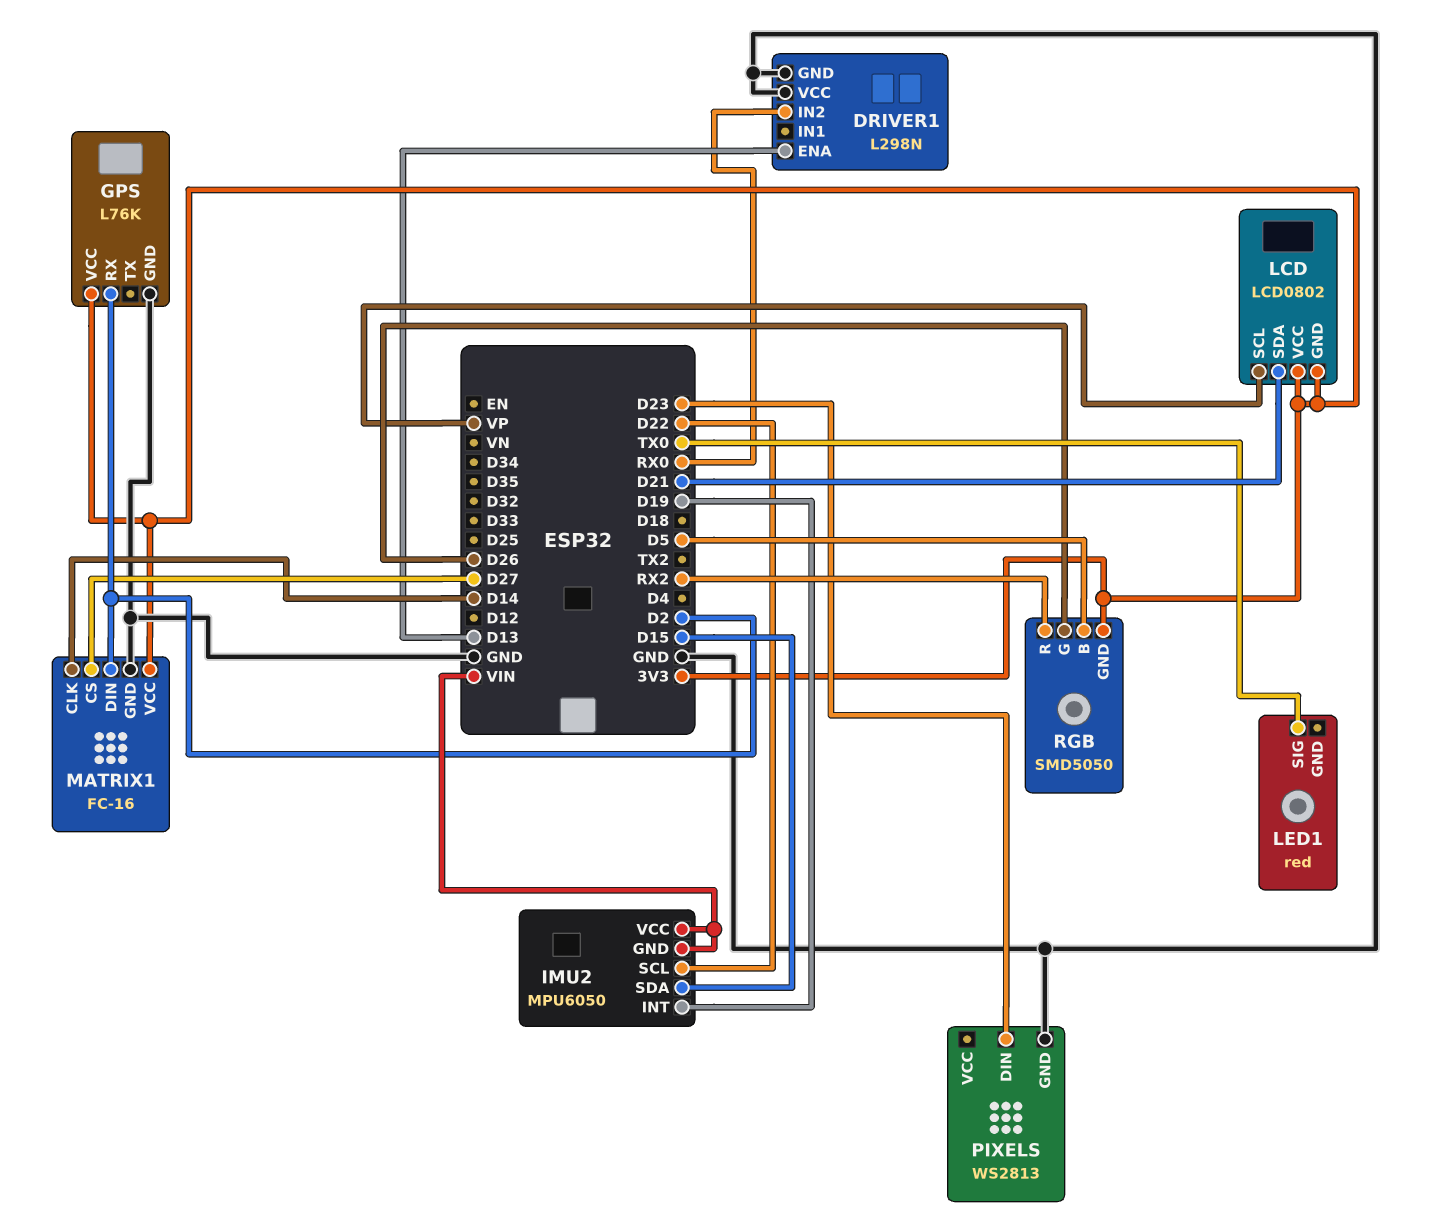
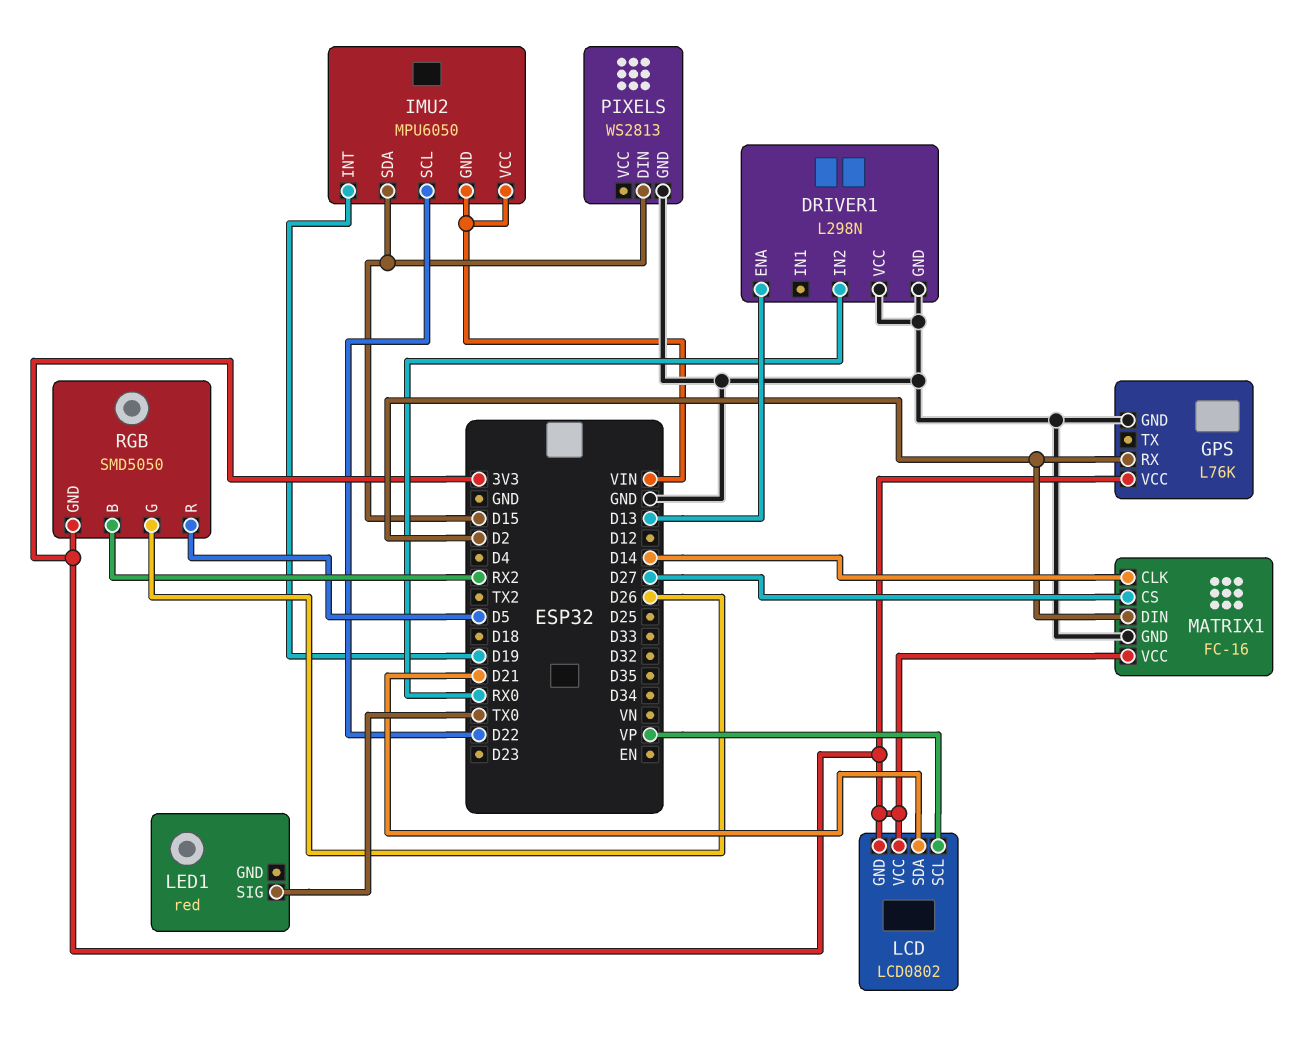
PIXELS pin DIN: D23 -> D15
RGB pin B: D5 -> RX2
RGB pin R: RX2 -> D5

